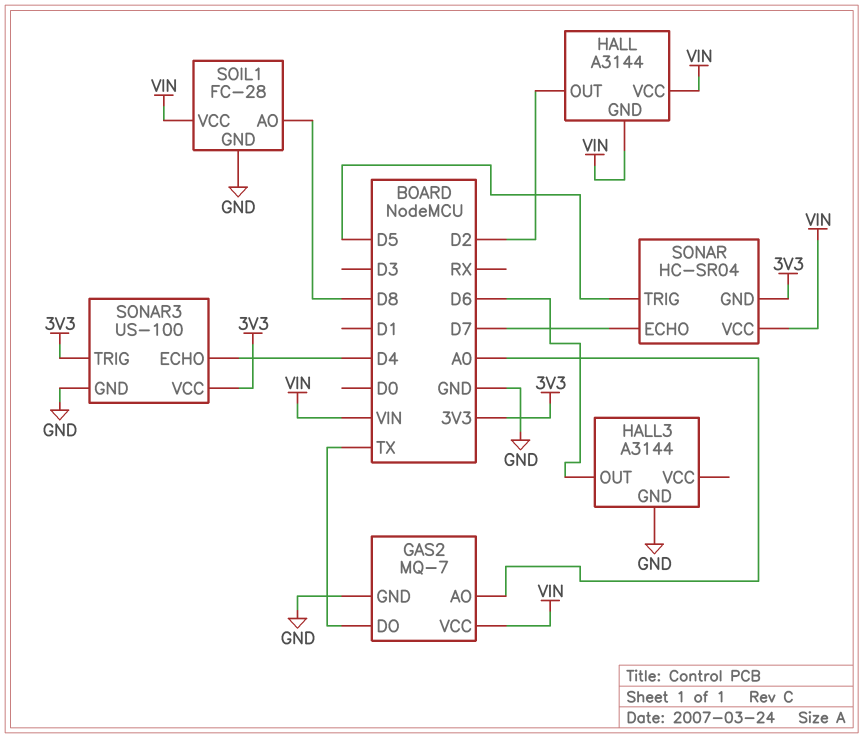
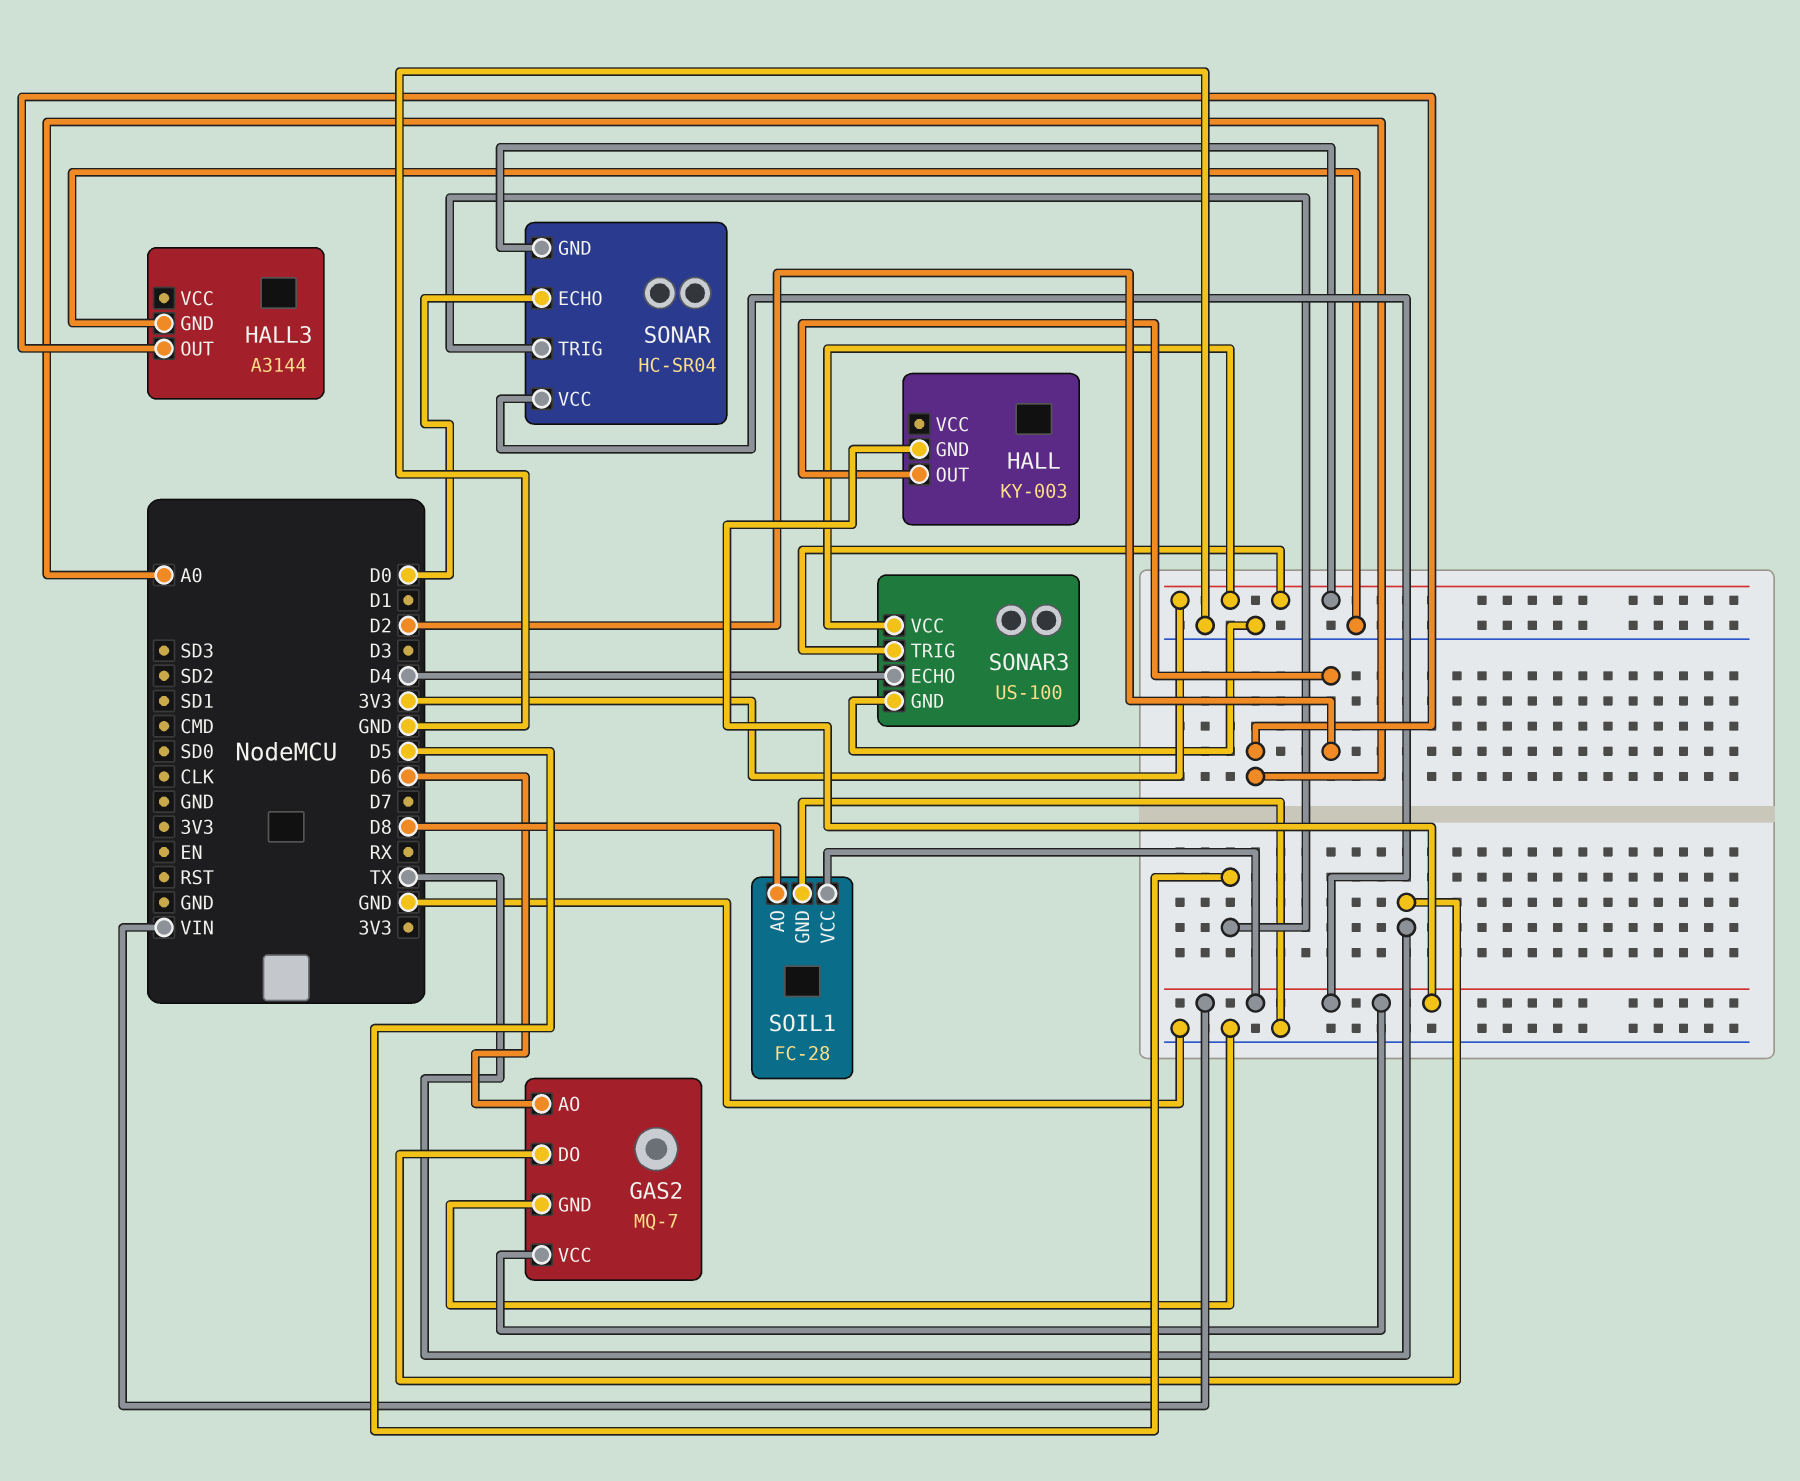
GAS2 pin AO: A0 -> D6
HALL: A3144 -> KY-003
HALL pin VCC: VIN -> none
HALL3 pin OUT: D6 -> A0
SONAR pin ECHO: D7 -> D0

